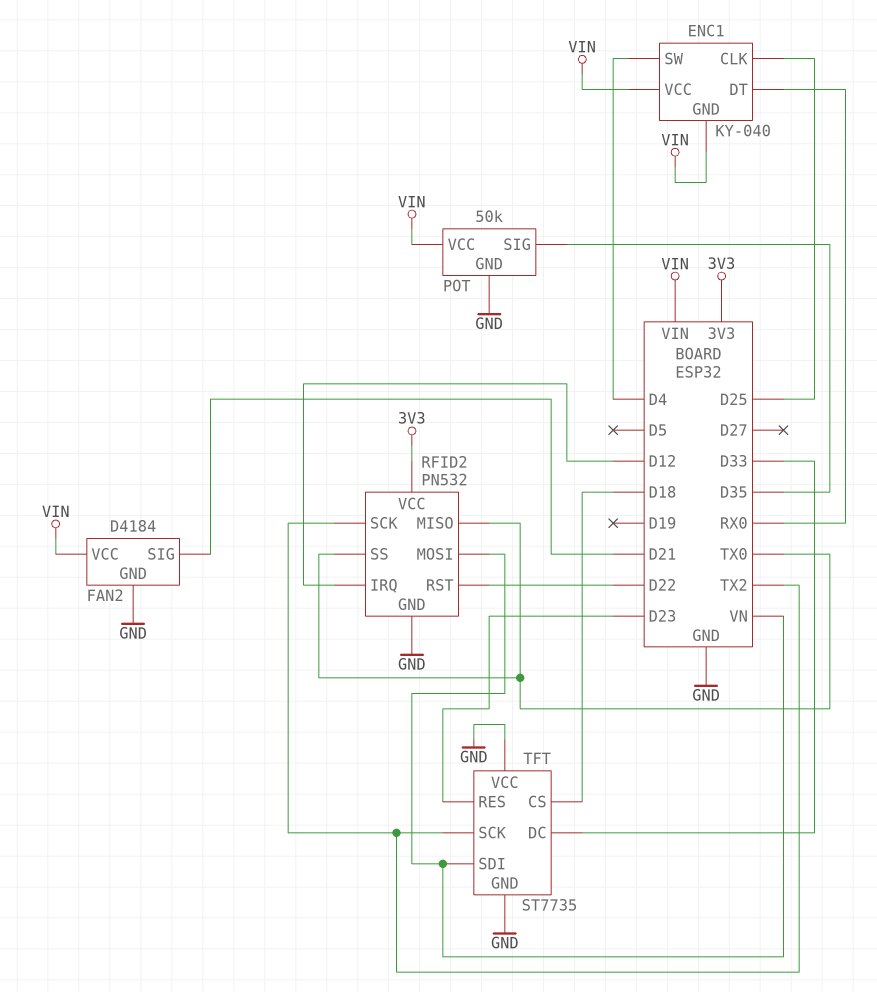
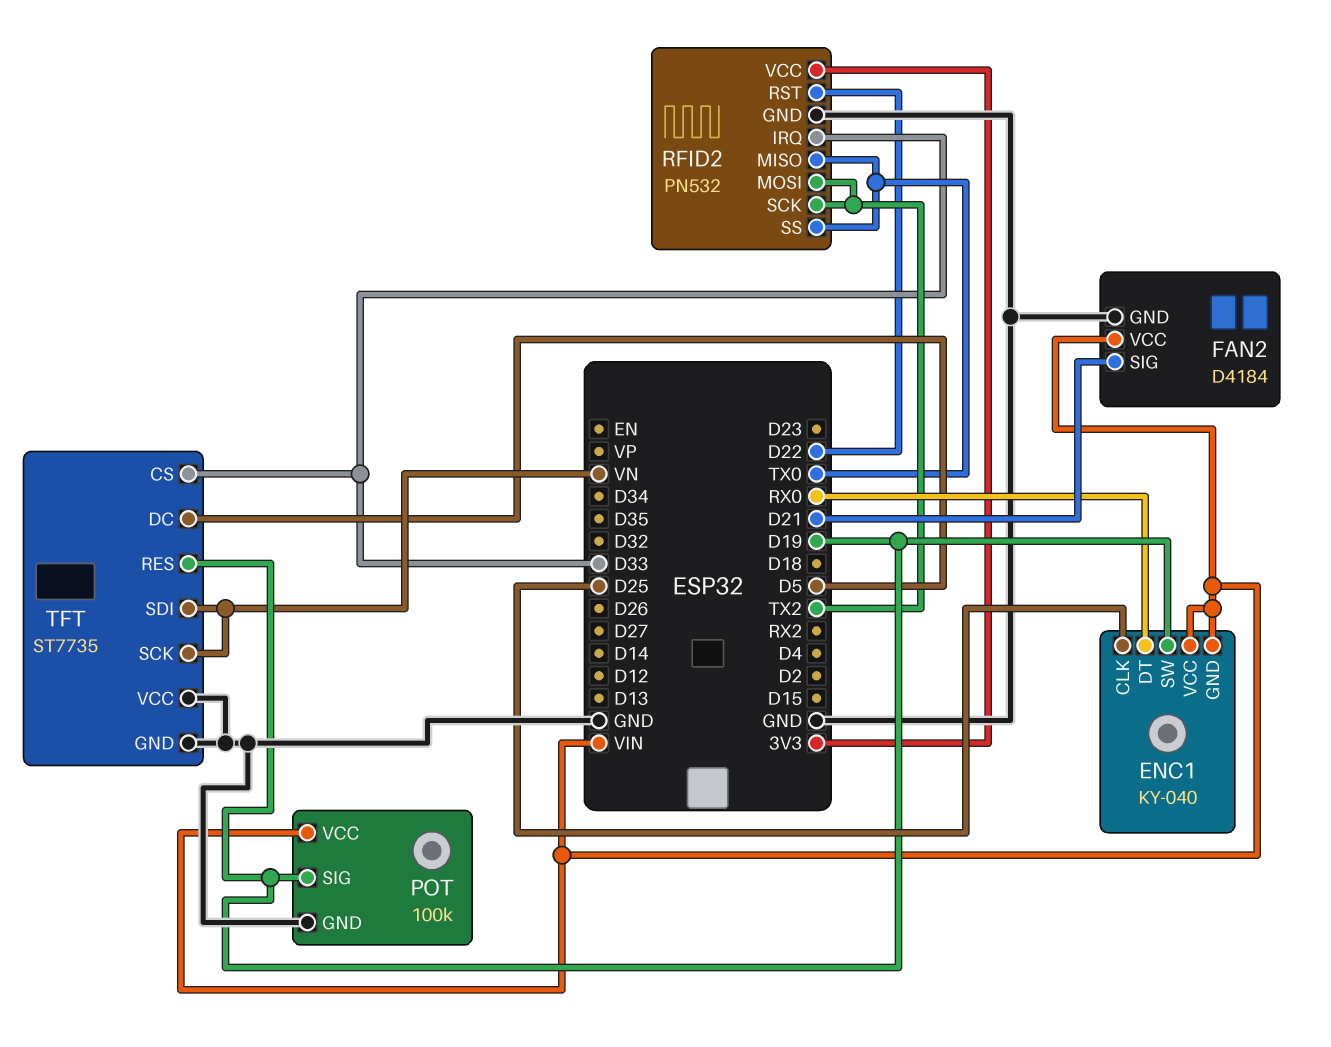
ENC1 pin SW: D4 -> D19
POT: 50k -> 100k
POT pin SIG: D35 -> D19
RFID2 pin IRQ: D12 -> D33
RFID2 pin MOSI: VN -> TX2
TFT pin CS: D18 -> D33
TFT pin DC: D33 -> D5
TFT pin RES: D23 -> D19
TFT pin SCK: TX2 -> VN

